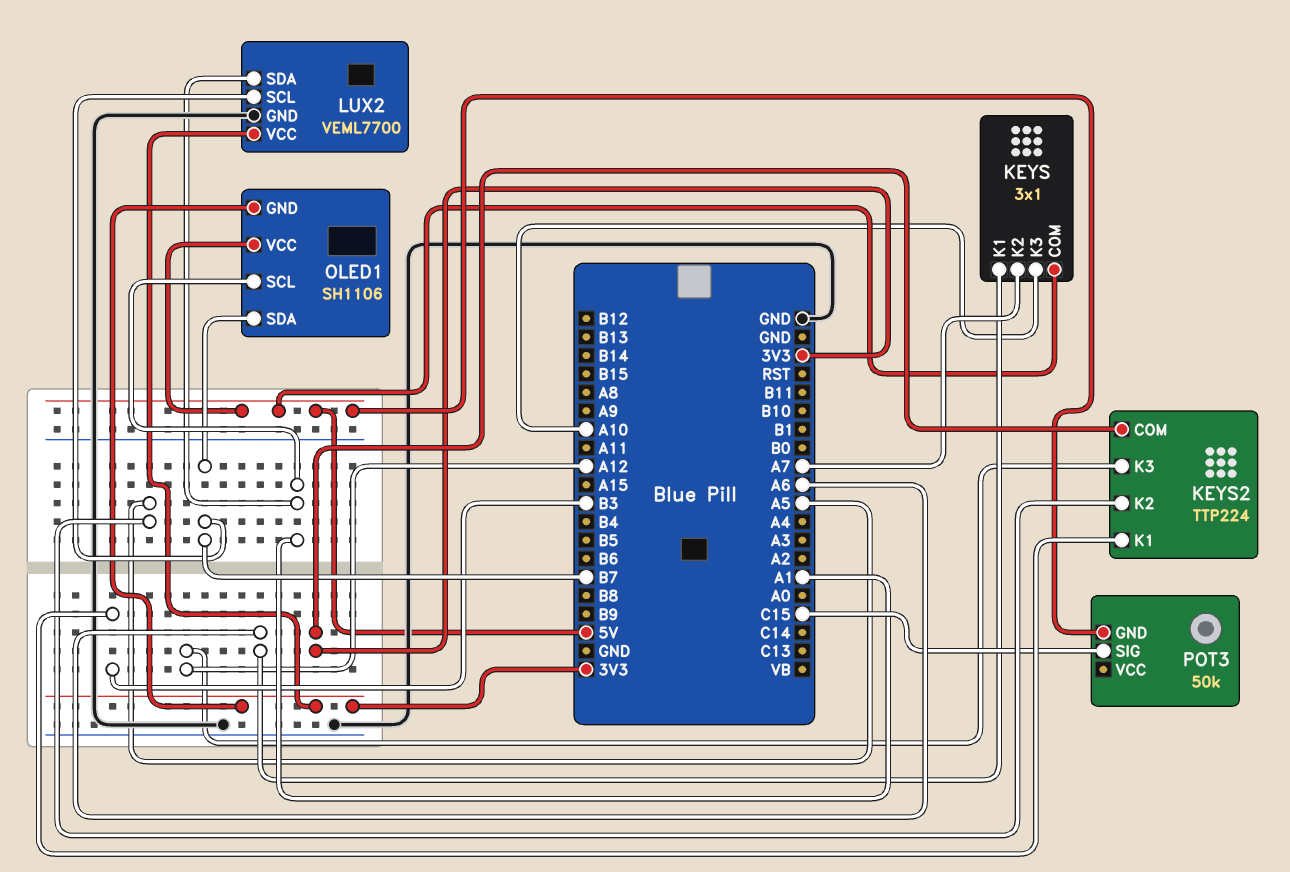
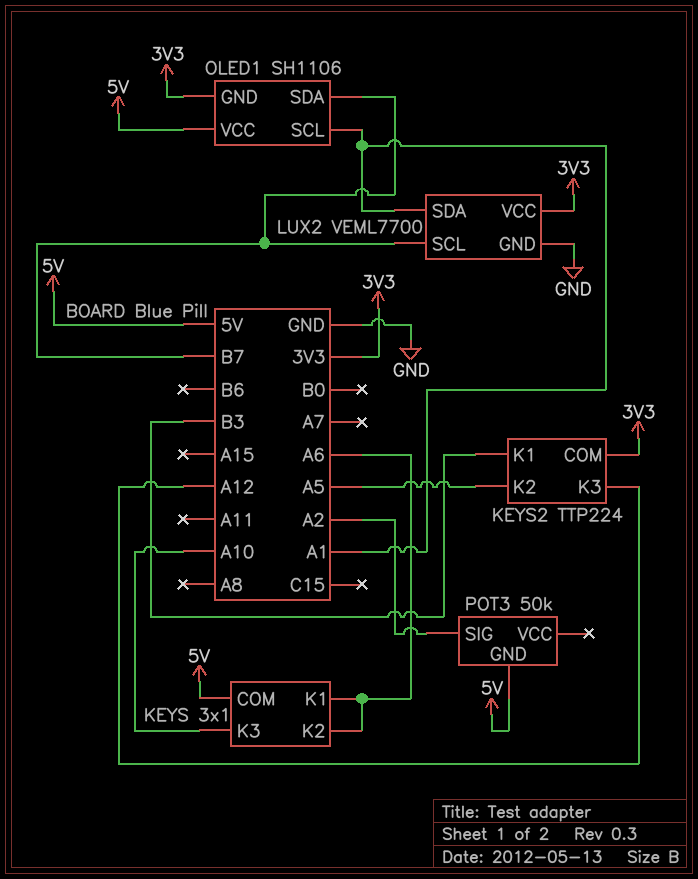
KEYS pin K2: A7 -> A6
POT3 pin SIG: C15 -> A2

